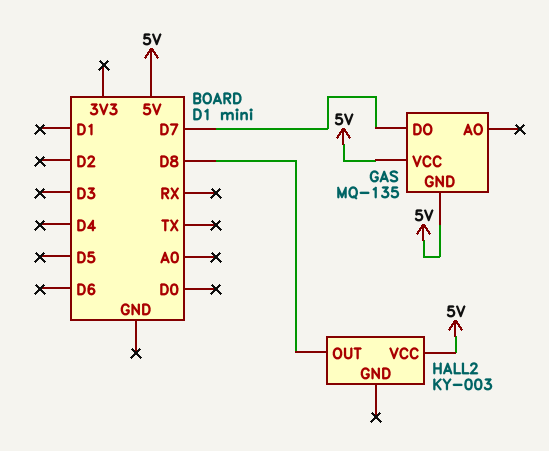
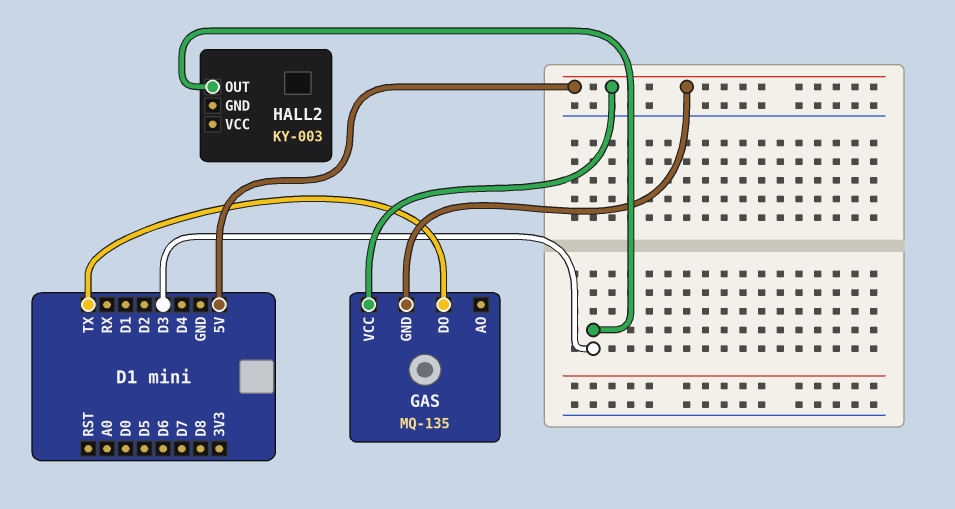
GAS pin DO: D7 -> TX
HALL2 pin OUT: D8 -> D3
HALL2 pin VCC: 5V -> none

